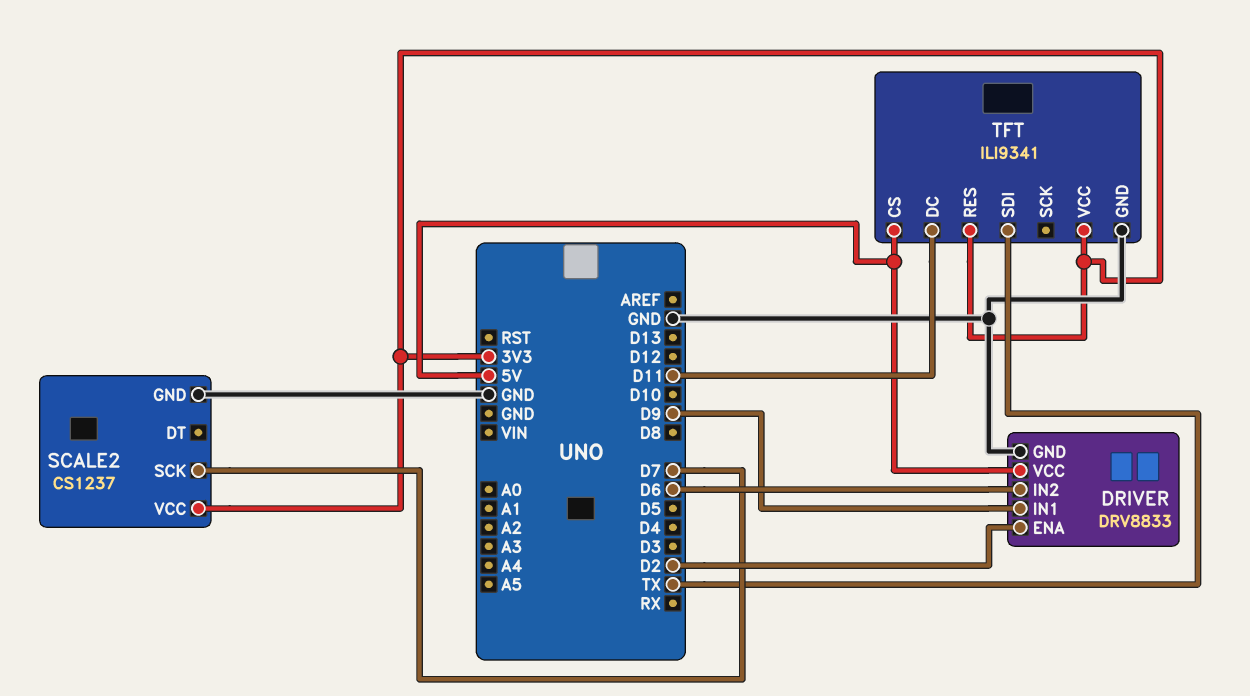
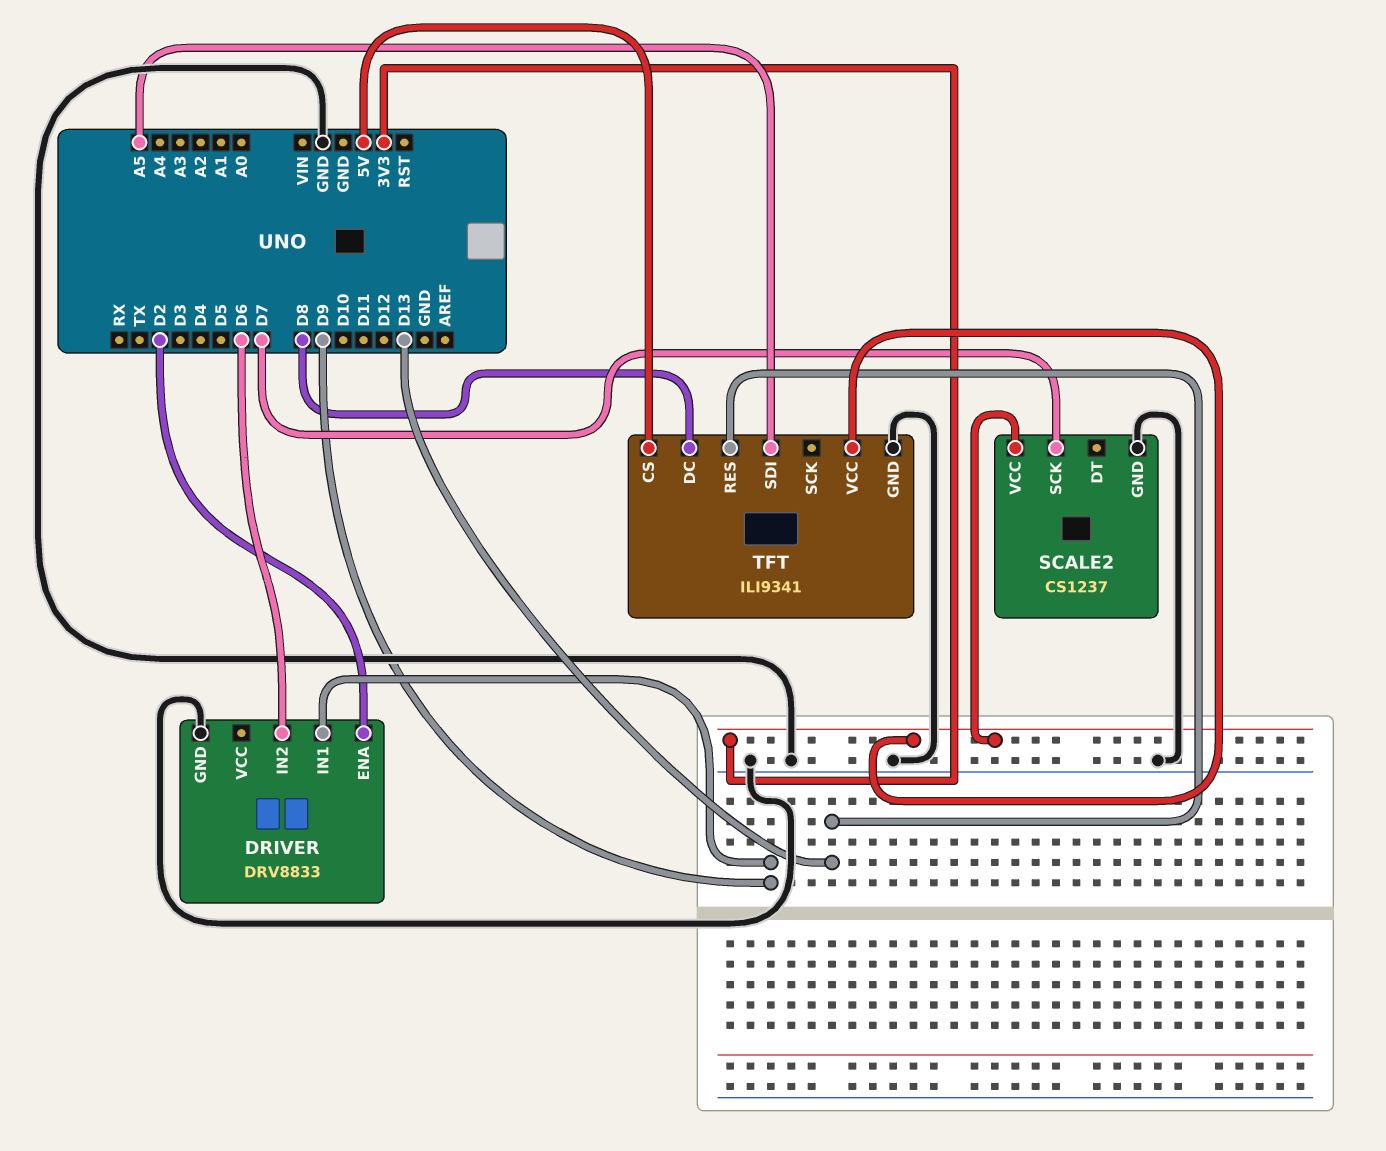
DRIVER pin VCC: 5V -> none
TFT pin DC: D11 -> D8
TFT pin RES: 3V3 -> D13
TFT pin SDI: TX -> A5

